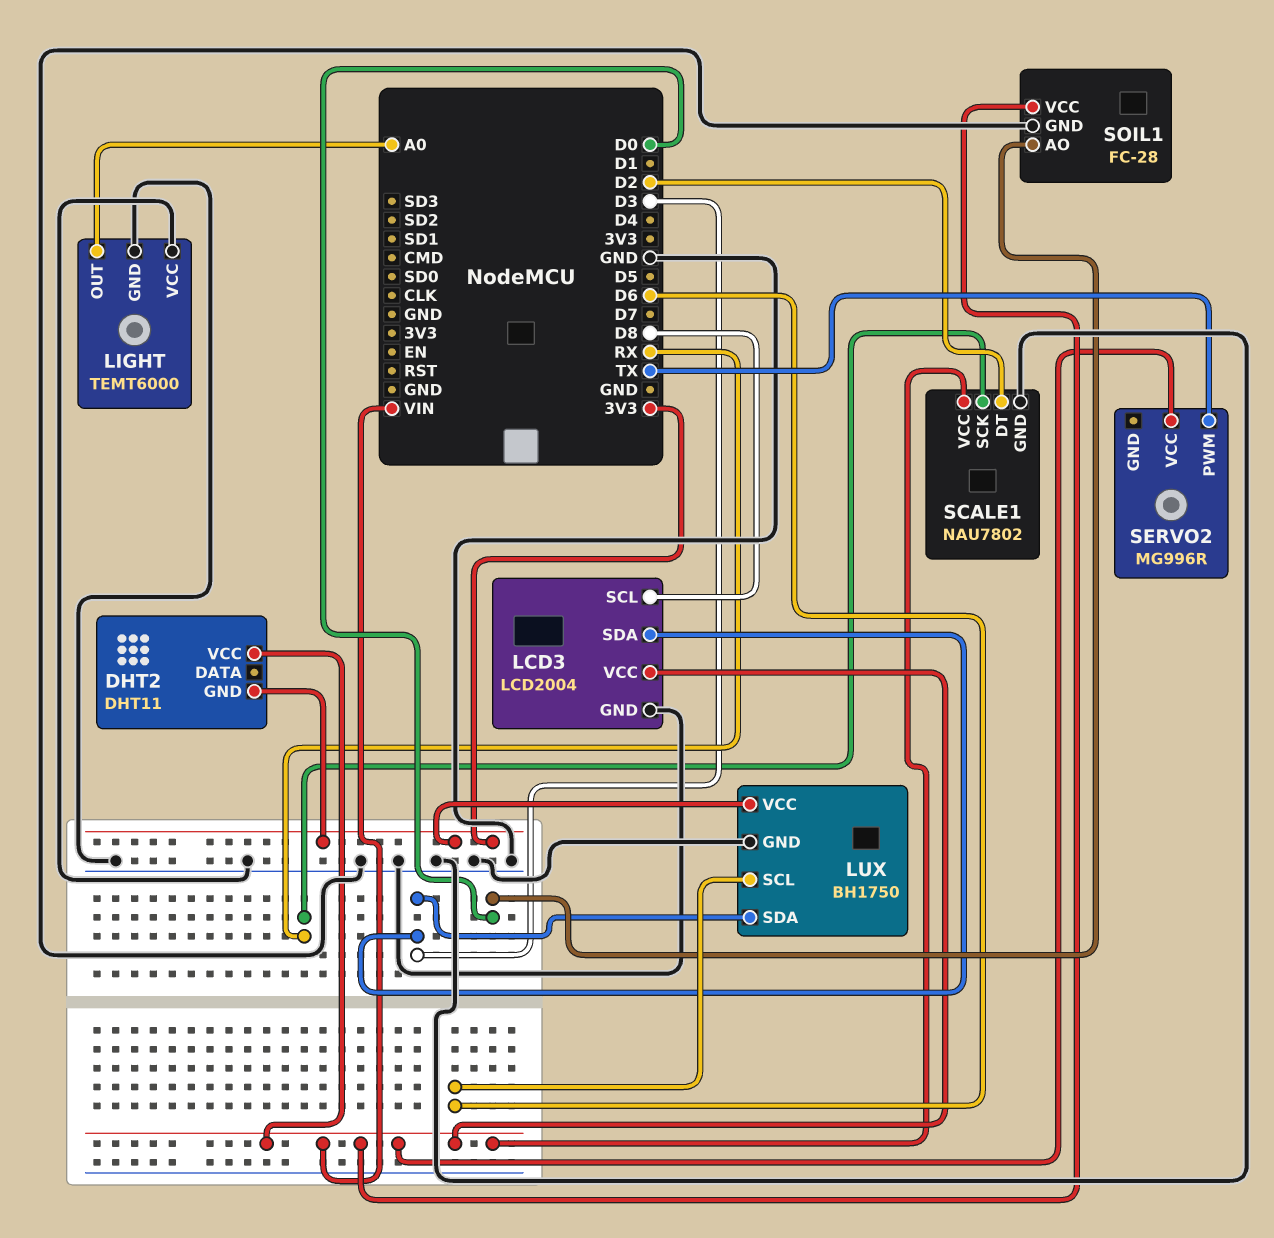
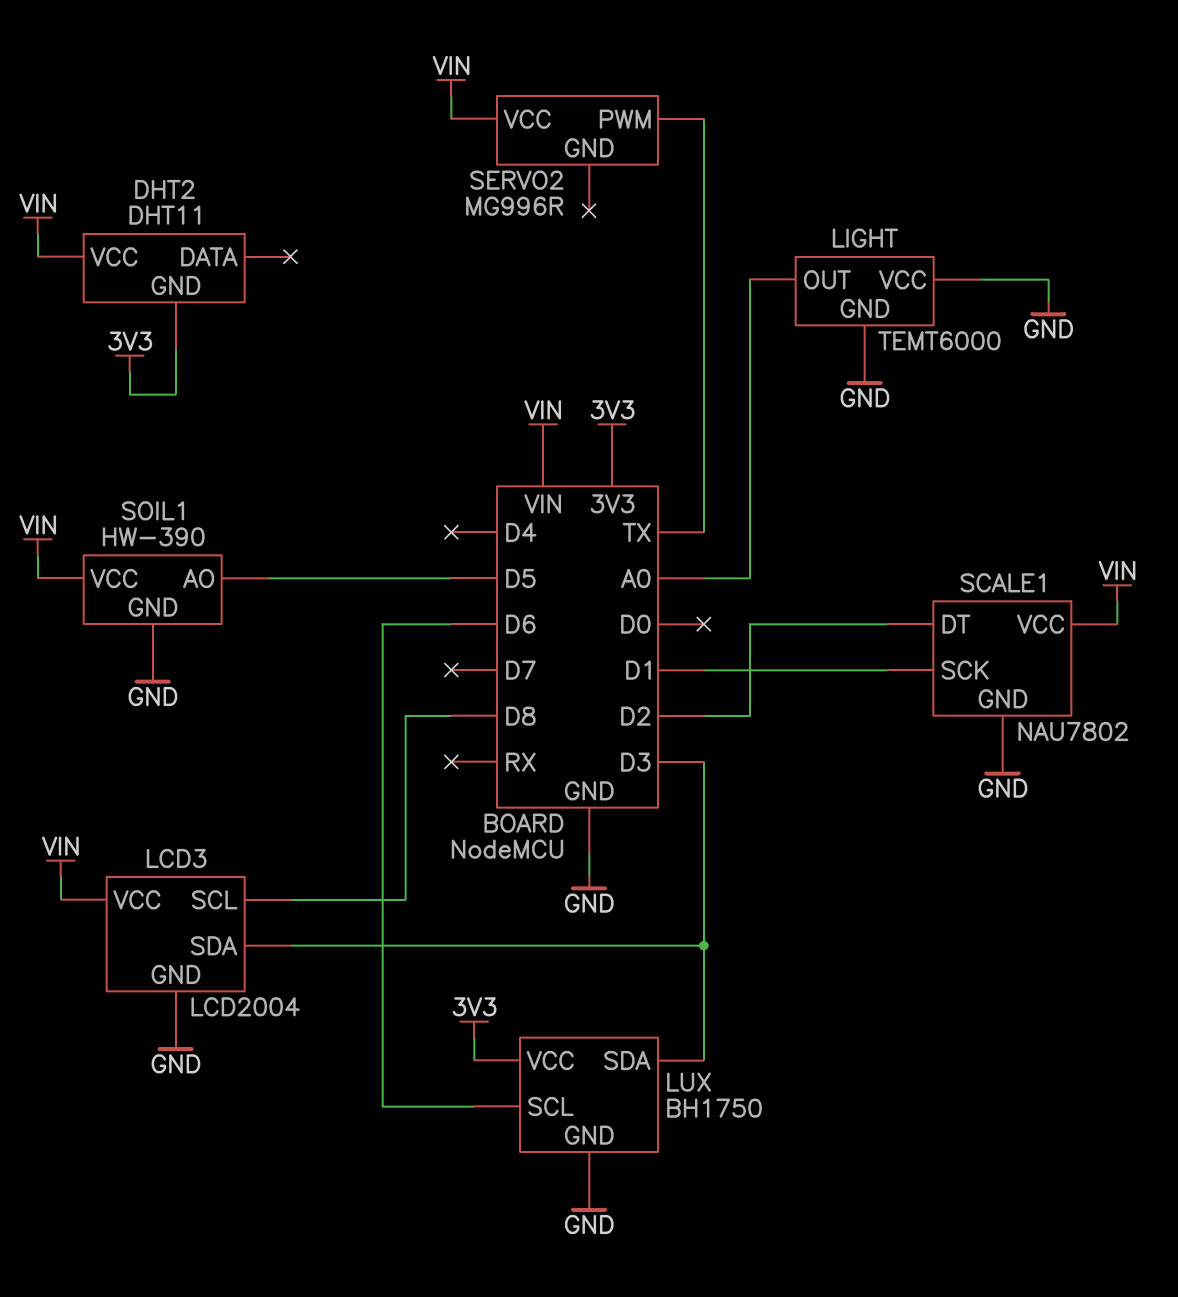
SCALE1 pin SCK: RX -> D1
SOIL1: FC-28 -> HW-390
SOIL1 pin AO: D0 -> D5

